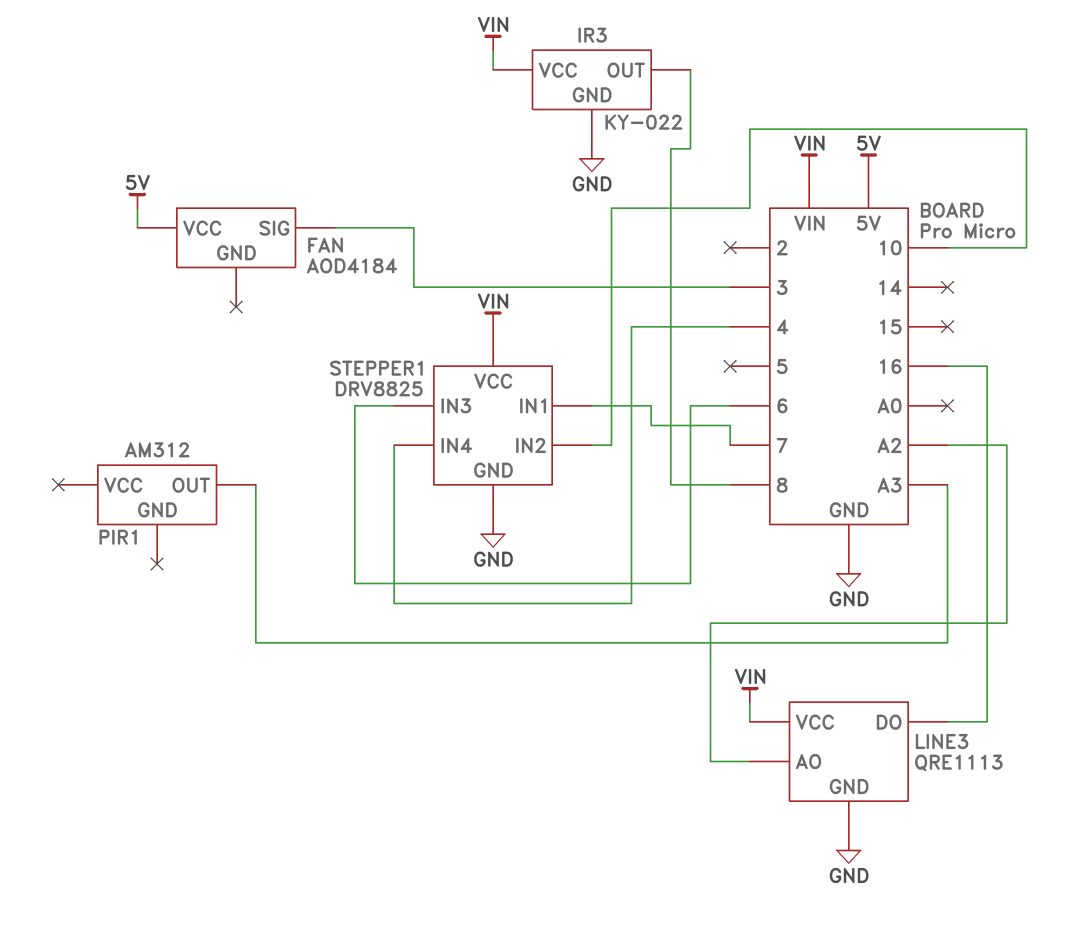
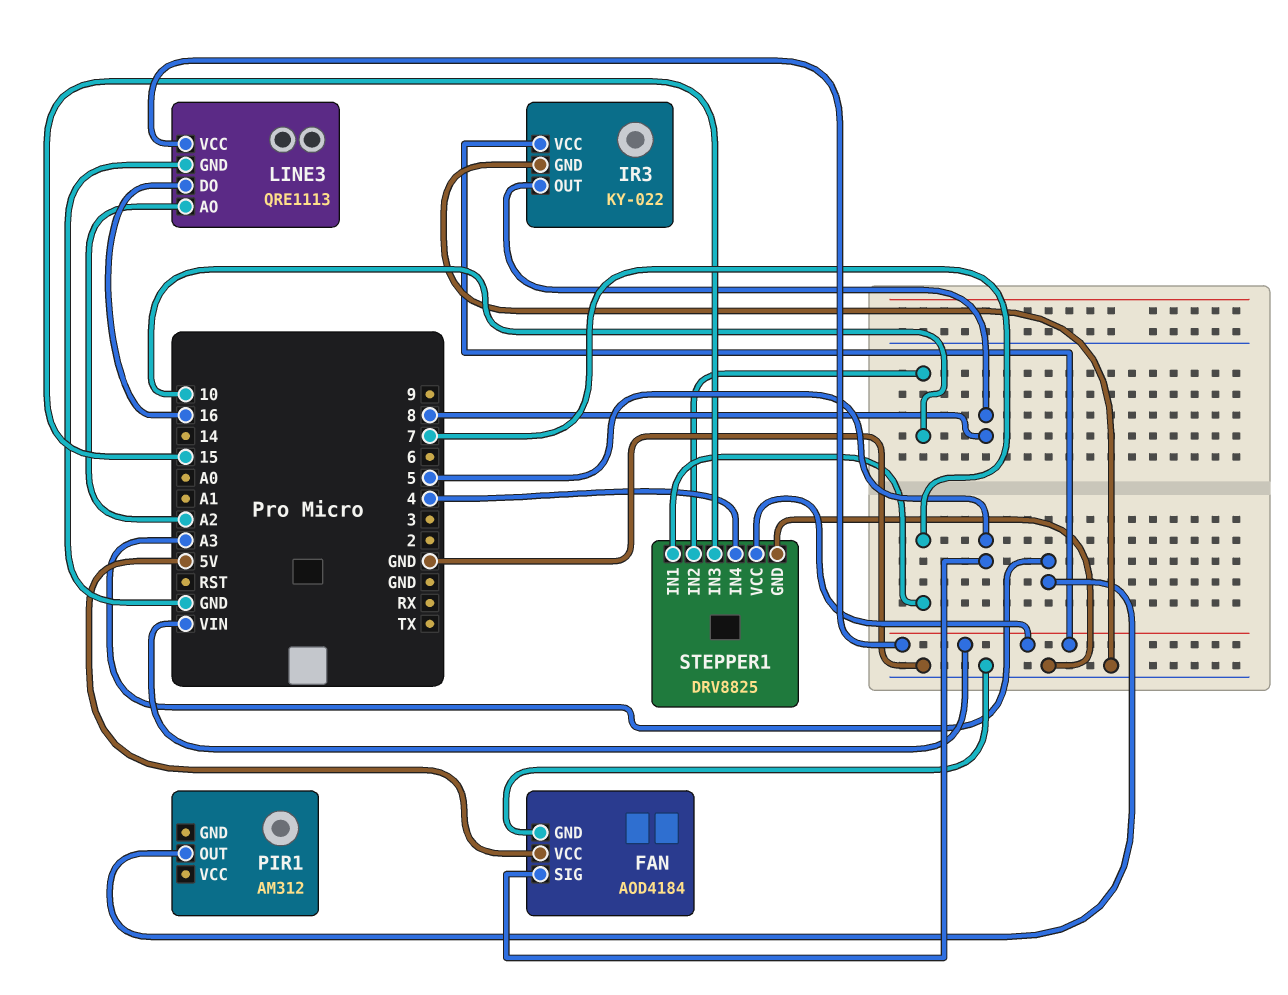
FAN pin GND: none -> GND
FAN pin SIG: 3 -> 5
STEPPER1 pin IN3: 6 -> 15

